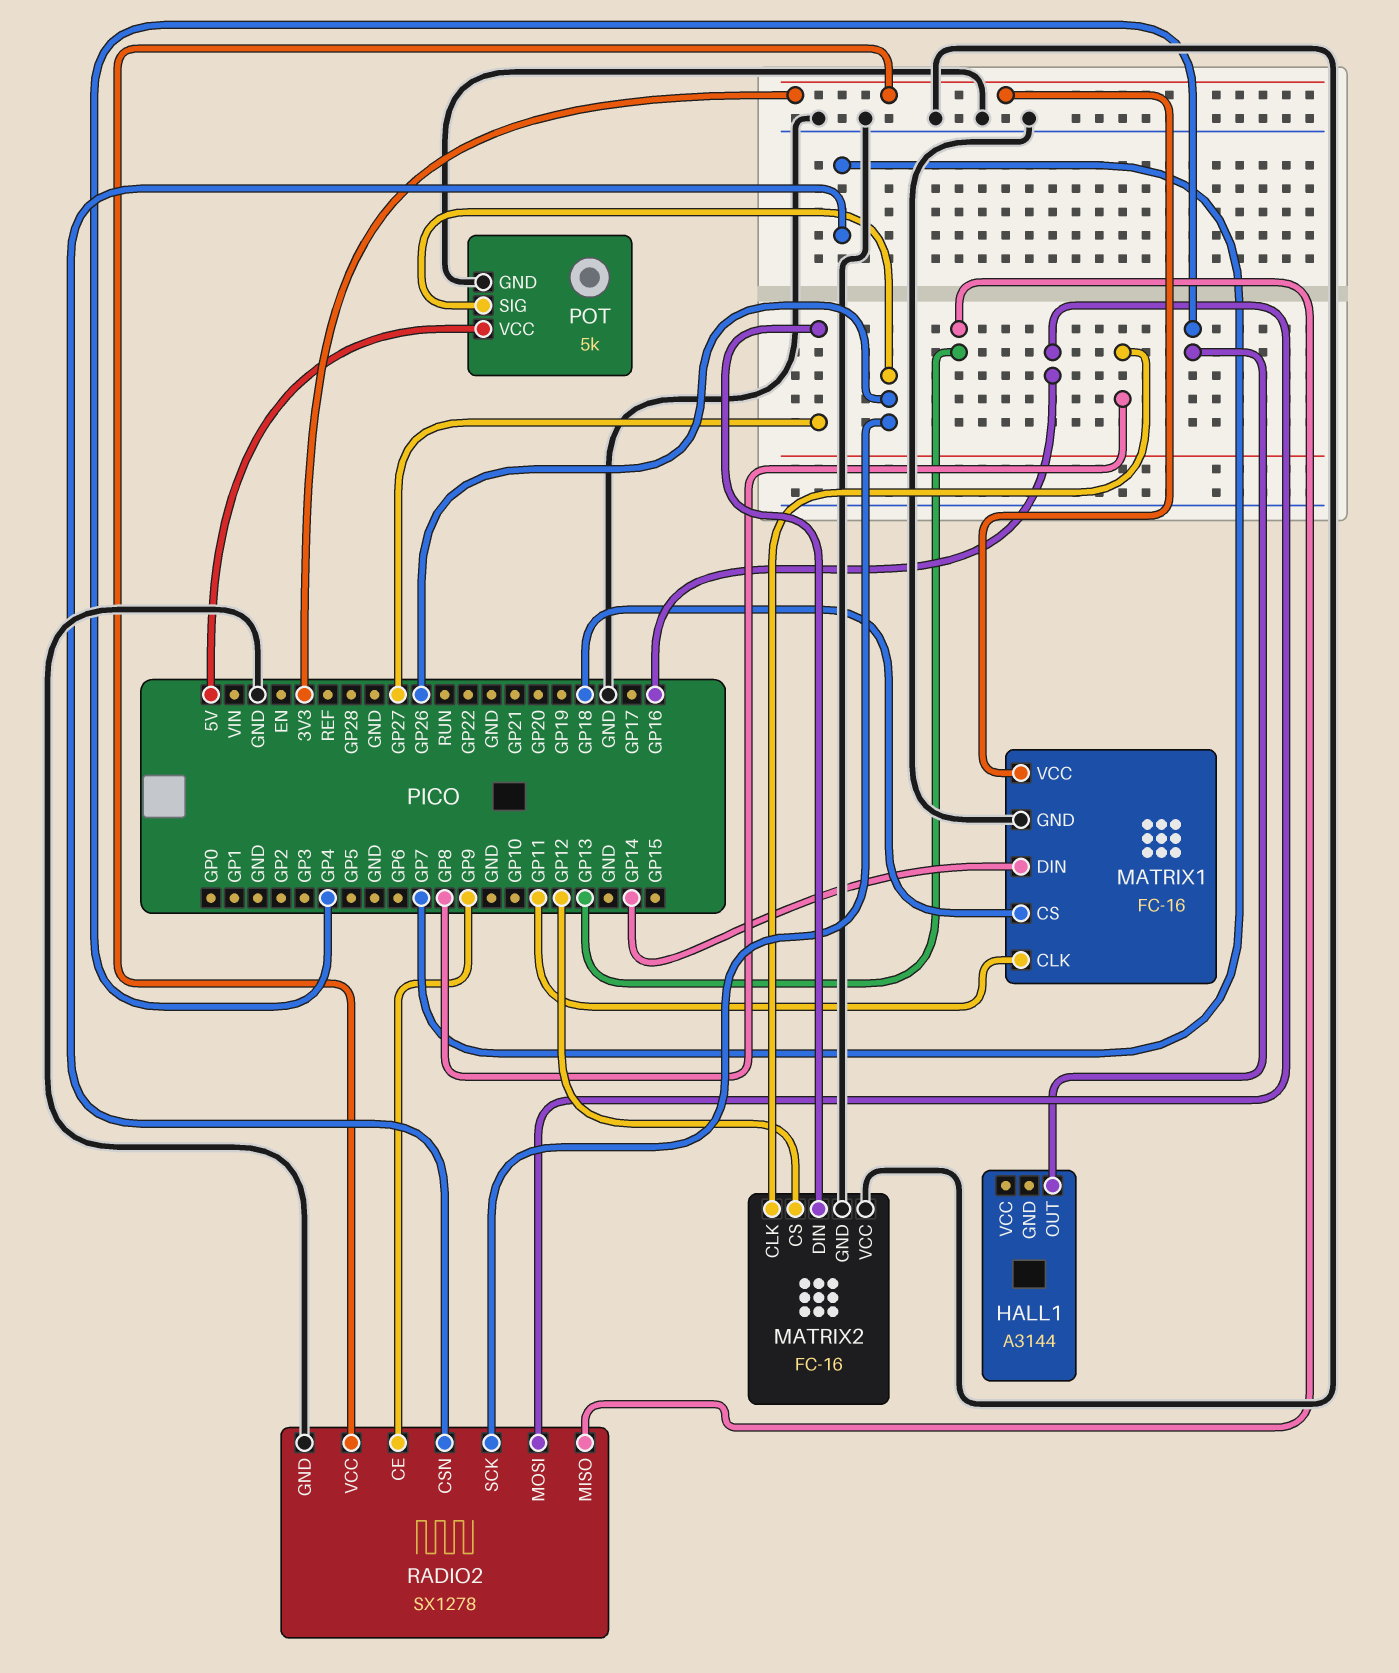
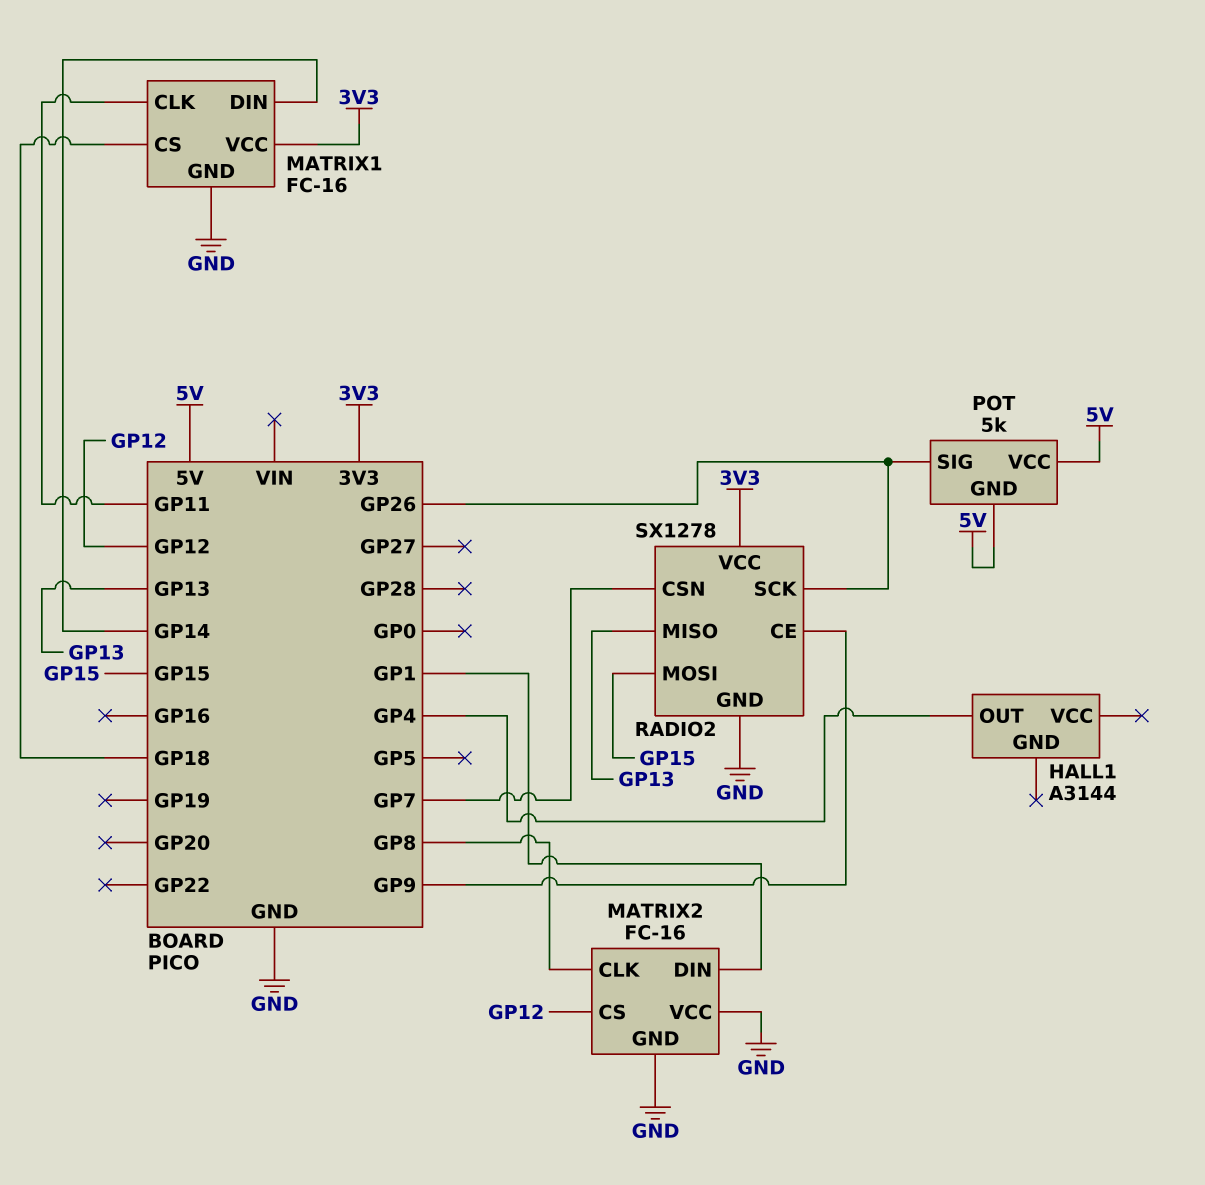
MATRIX2 pin DIN: GP27 -> GP1
POT pin GND: GND -> 5V
RADIO2 pin MOSI: GP16 -> GP15

